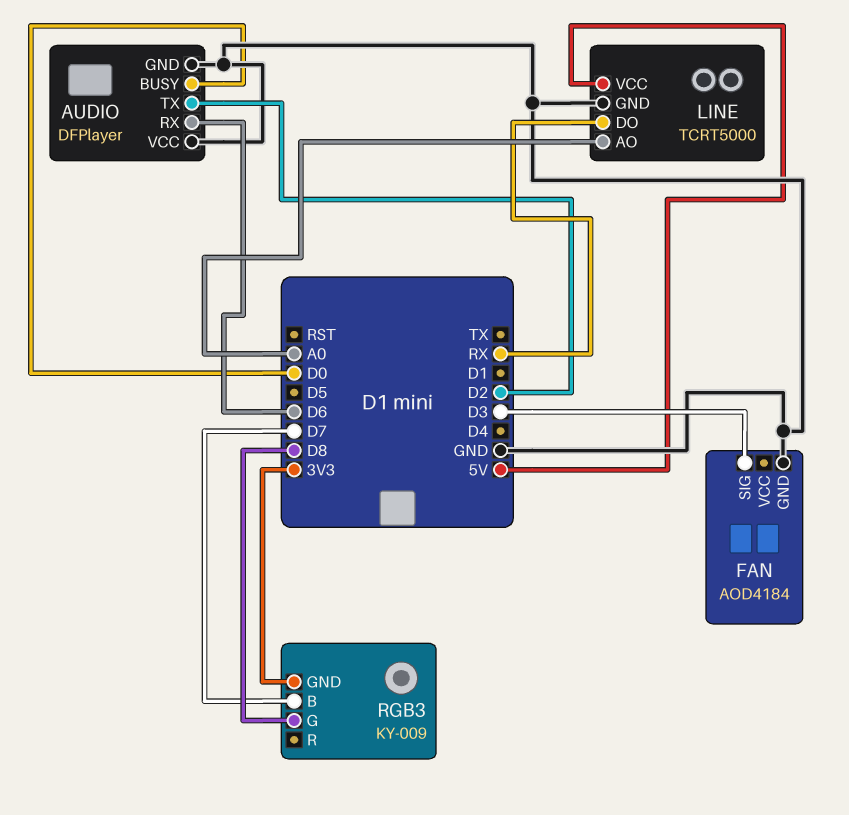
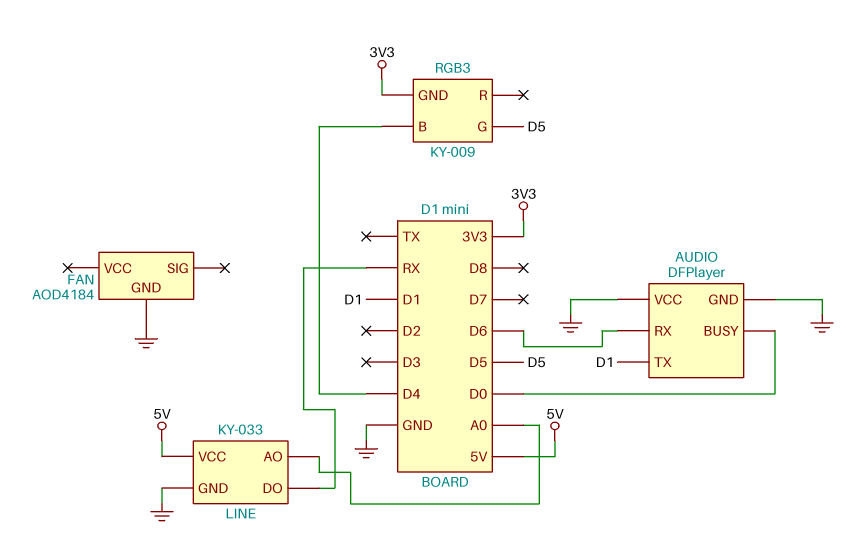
AUDIO pin TX: D2 -> D1
FAN pin SIG: D3 -> none
LINE: TCRT5000 -> KY-033
RGB3 pin B: D7 -> D4
RGB3 pin G: D8 -> D5

